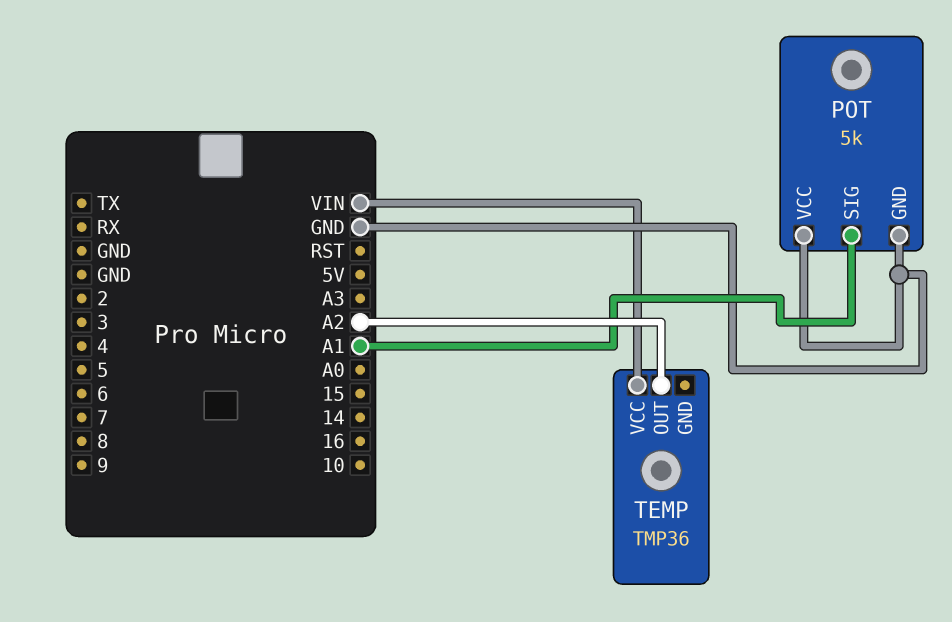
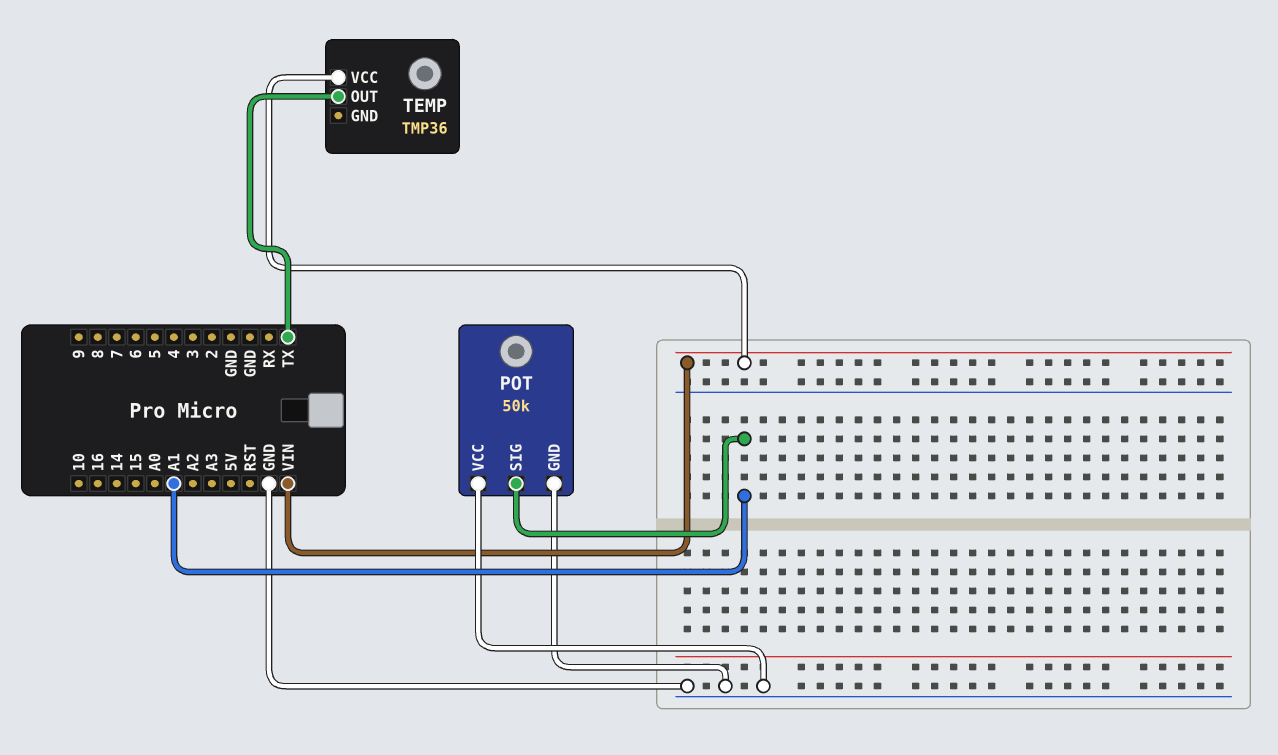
POT: 5k -> 50k
TEMP pin OUT: A2 -> TX

